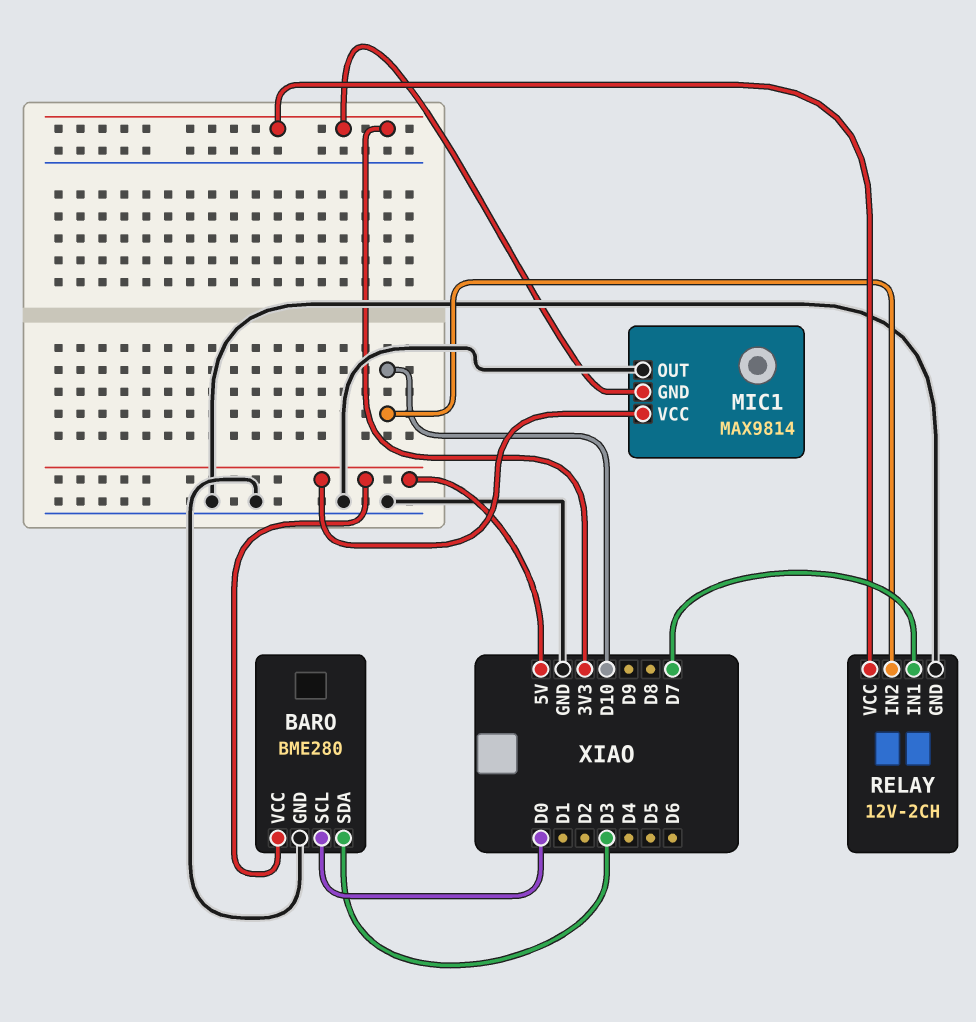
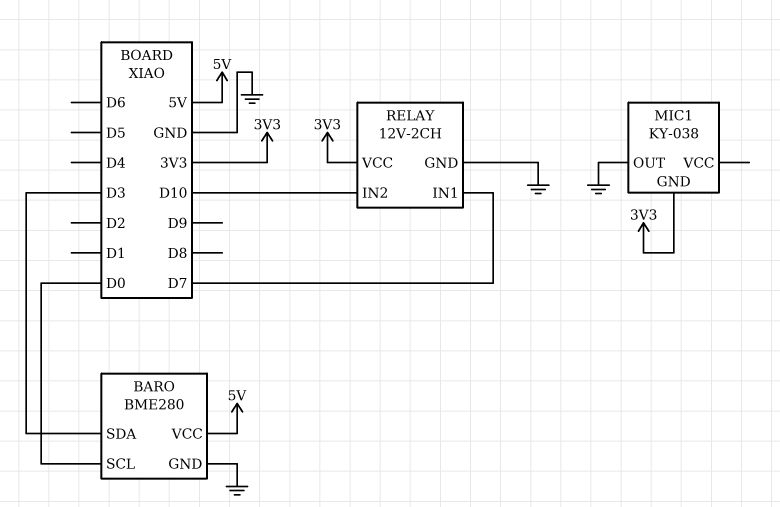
MIC1: MAX9814 -> KY-038
MIC1 pin VCC: 5V -> none

